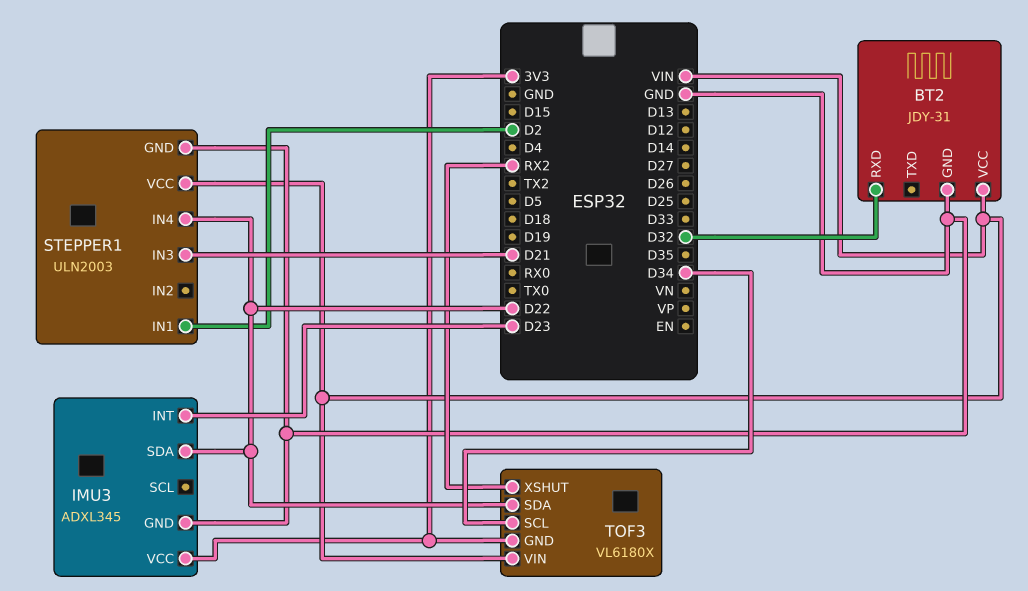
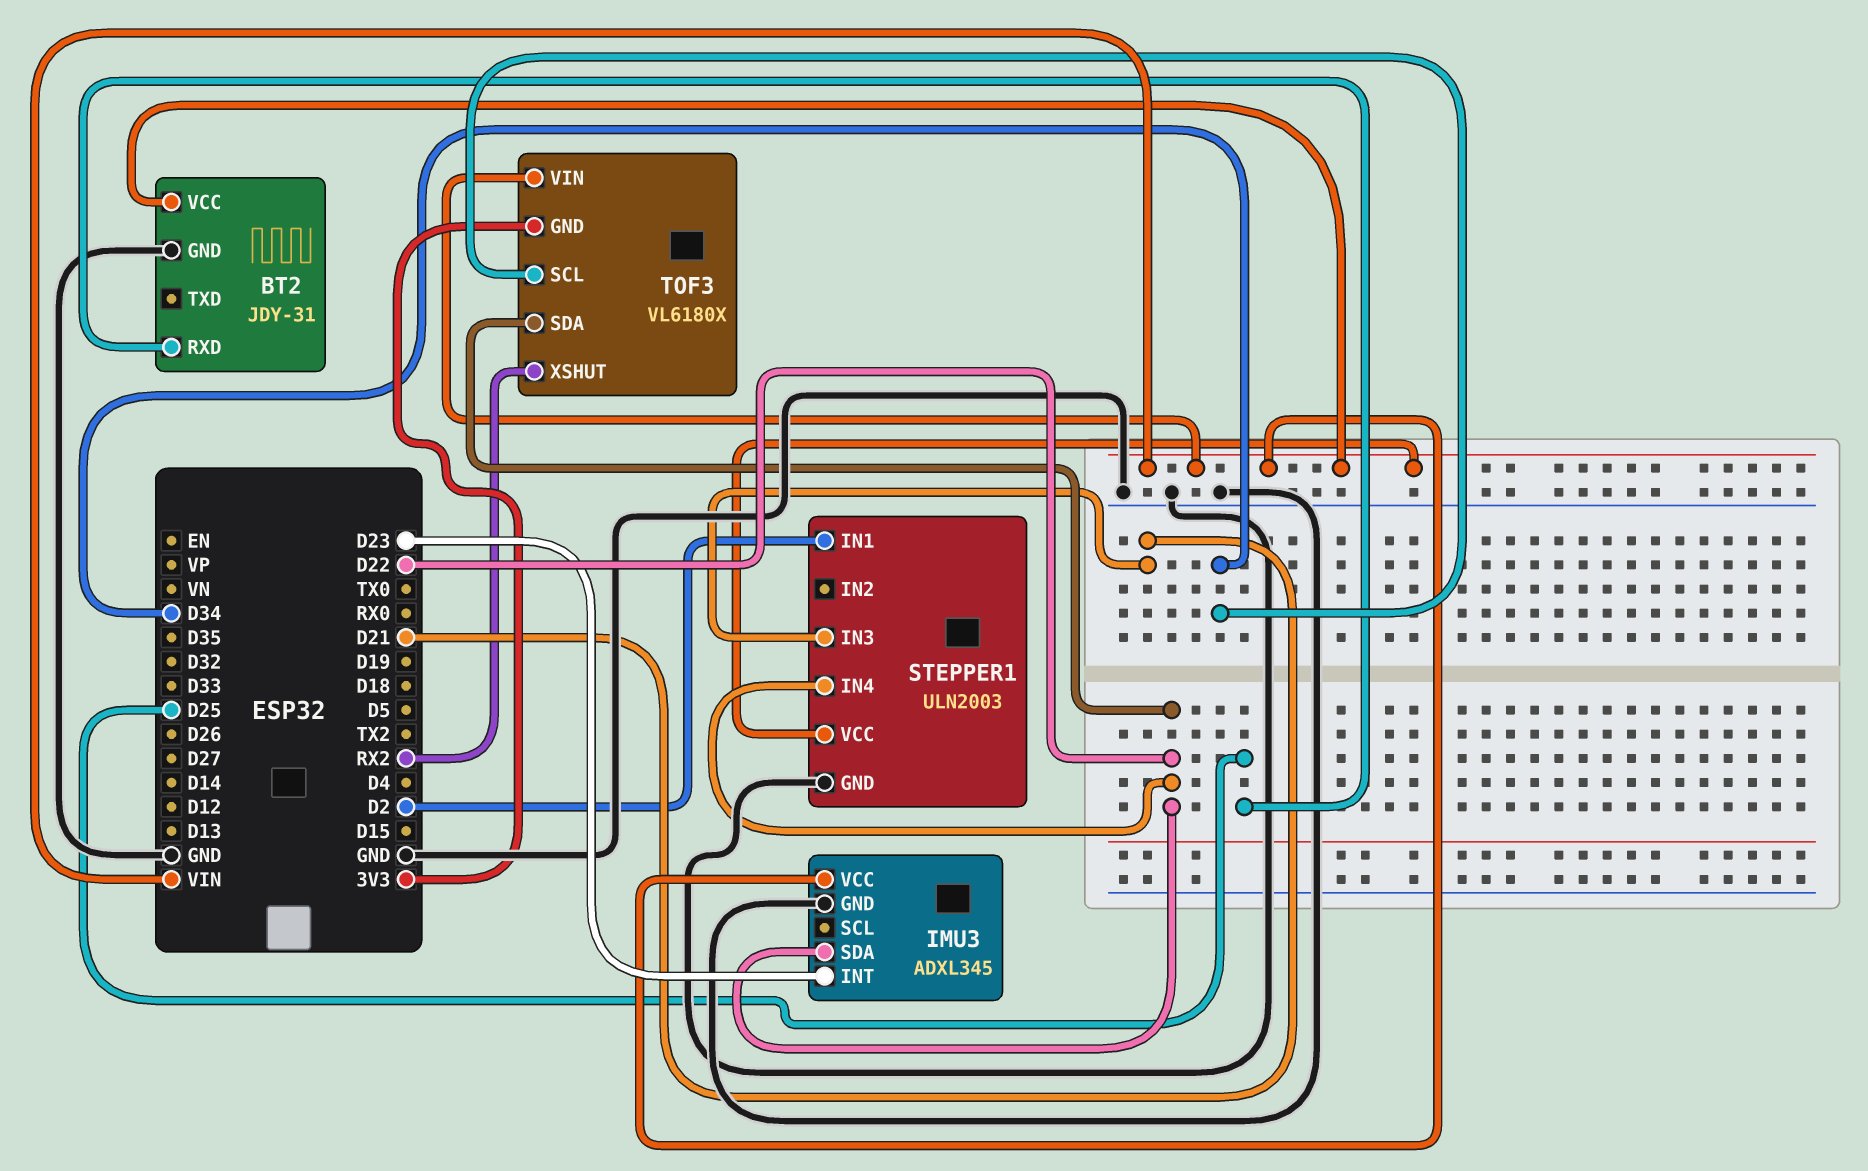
BT2 pin RXD: D32 -> D25
IMU3 pin VCC: 3V3 -> VIN

